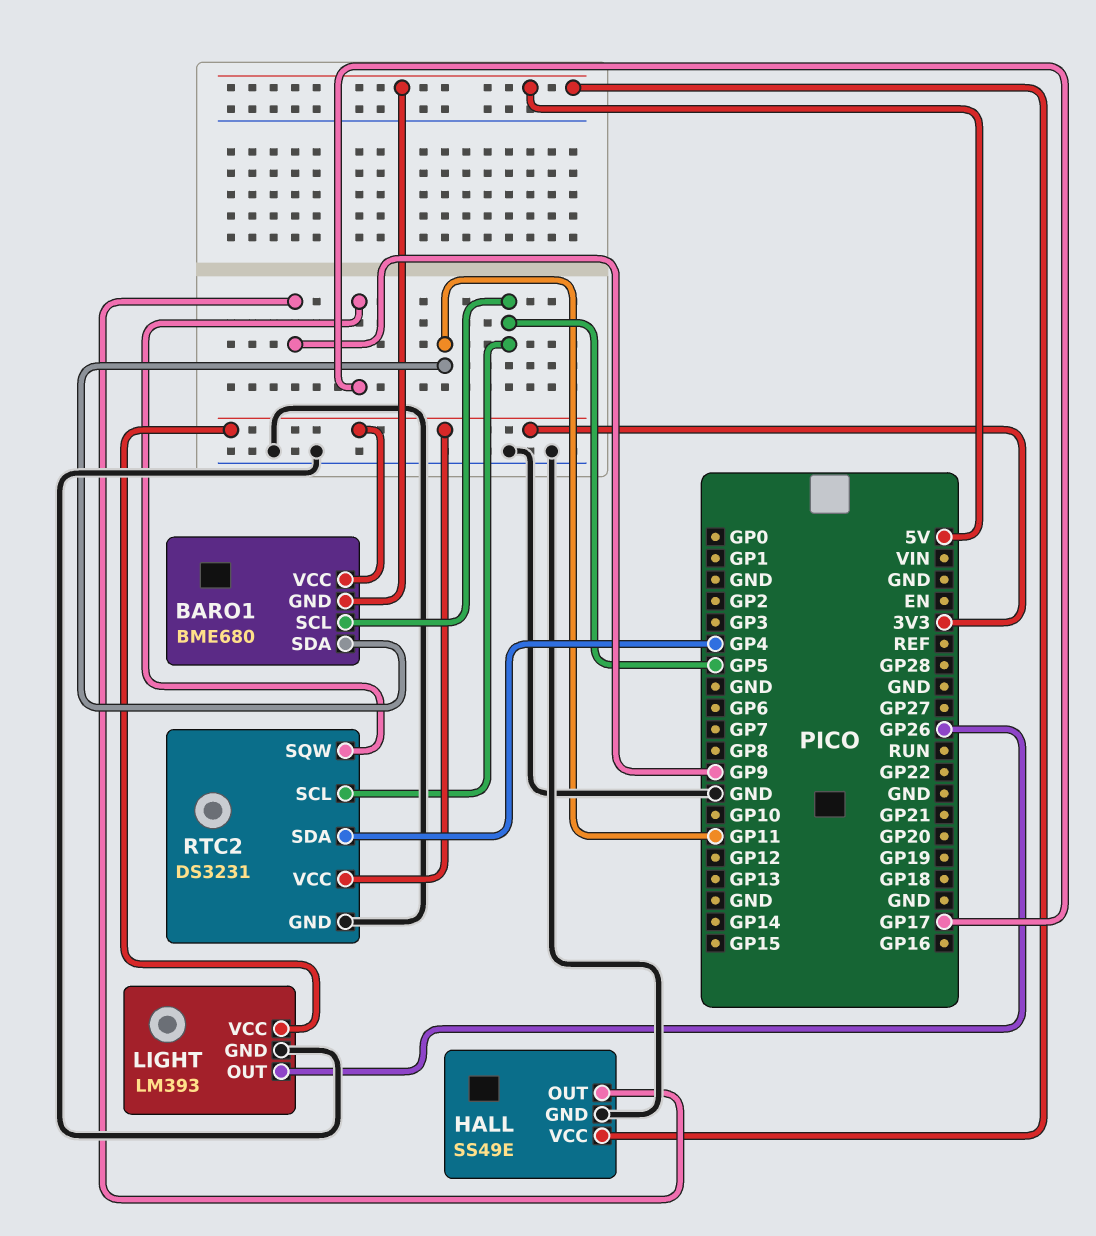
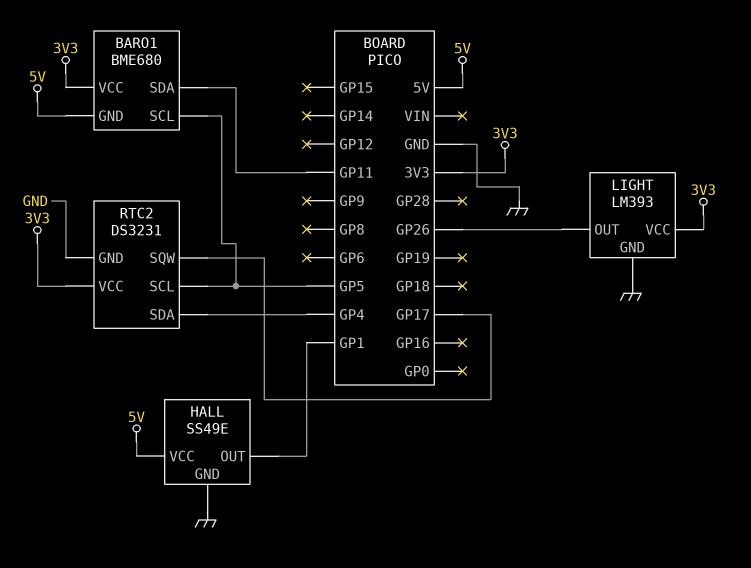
HALL pin OUT: GP9 -> GP1

